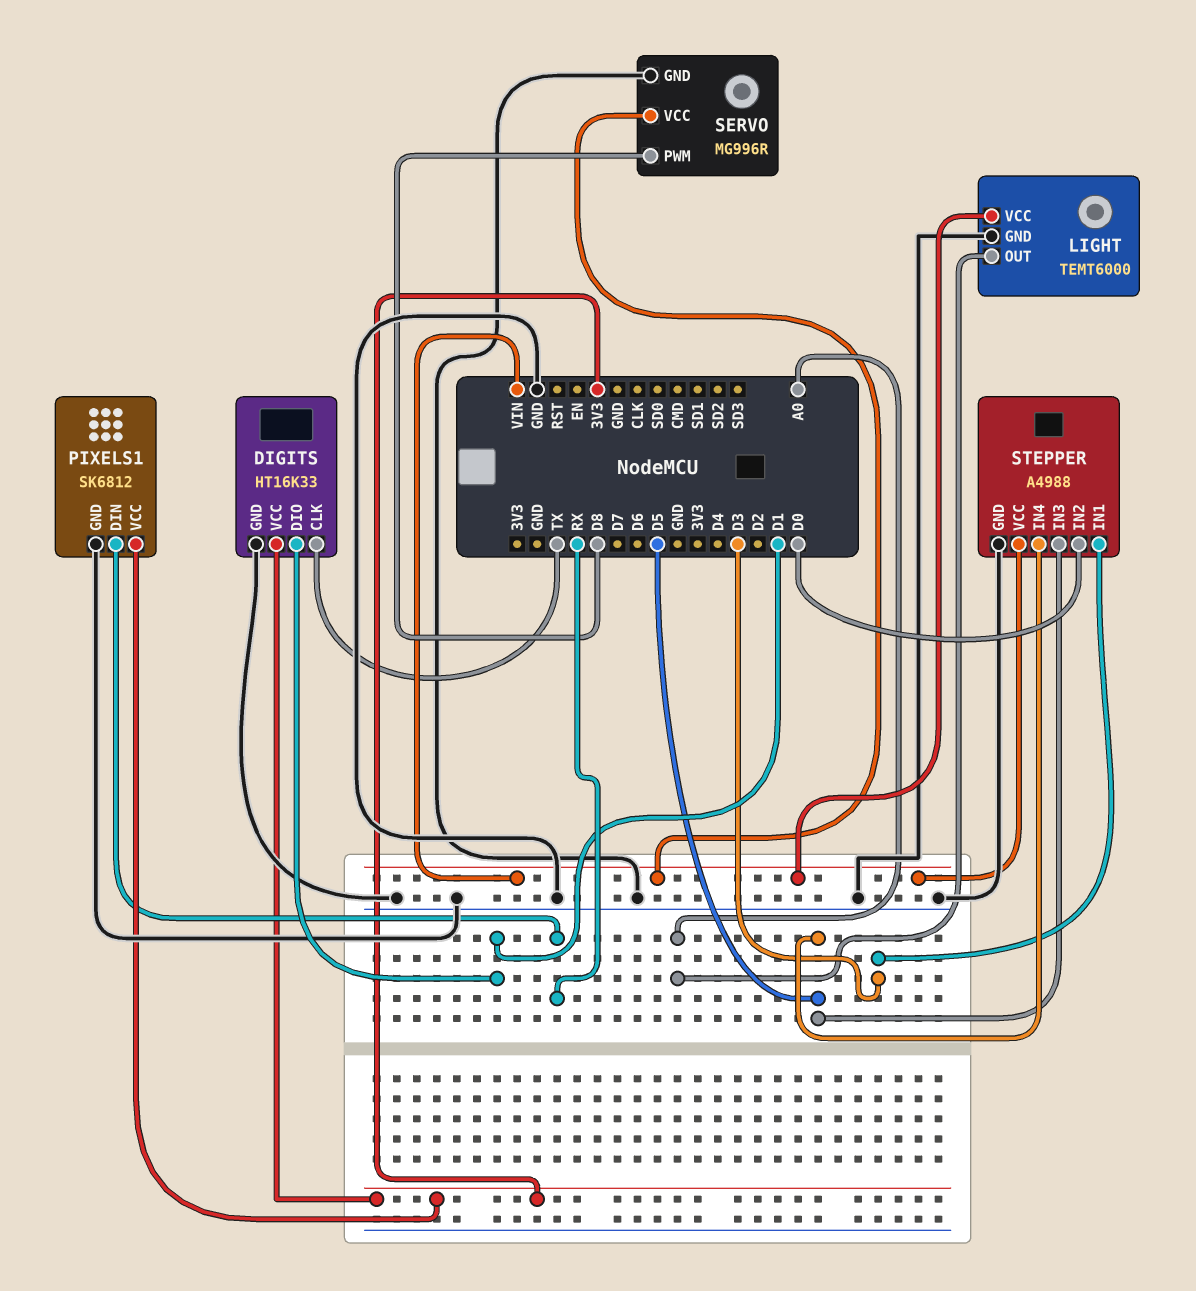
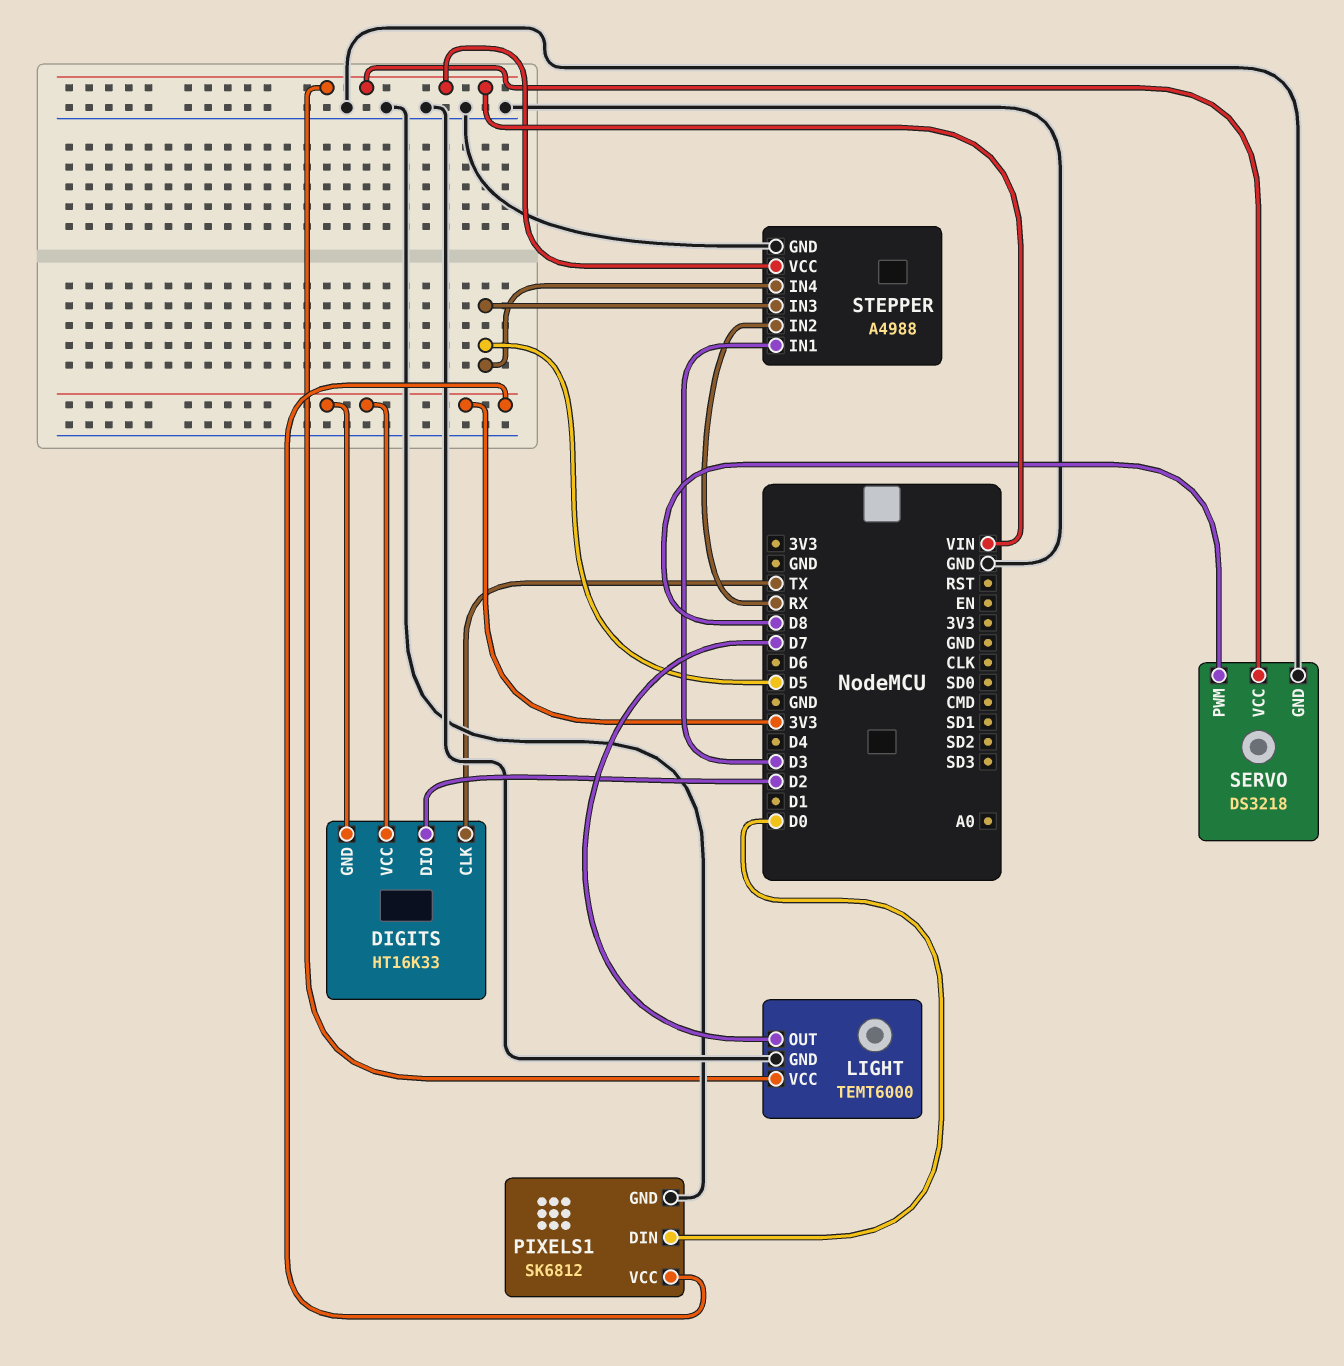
DIGITS pin DIO: D1 -> D2
DIGITS pin GND: GND -> 3V3
LIGHT pin OUT: A0 -> D7
PIXELS1 pin DIN: RX -> D0
SERVO: MG996R -> DS3218
STEPPER pin IN2: D0 -> RX

